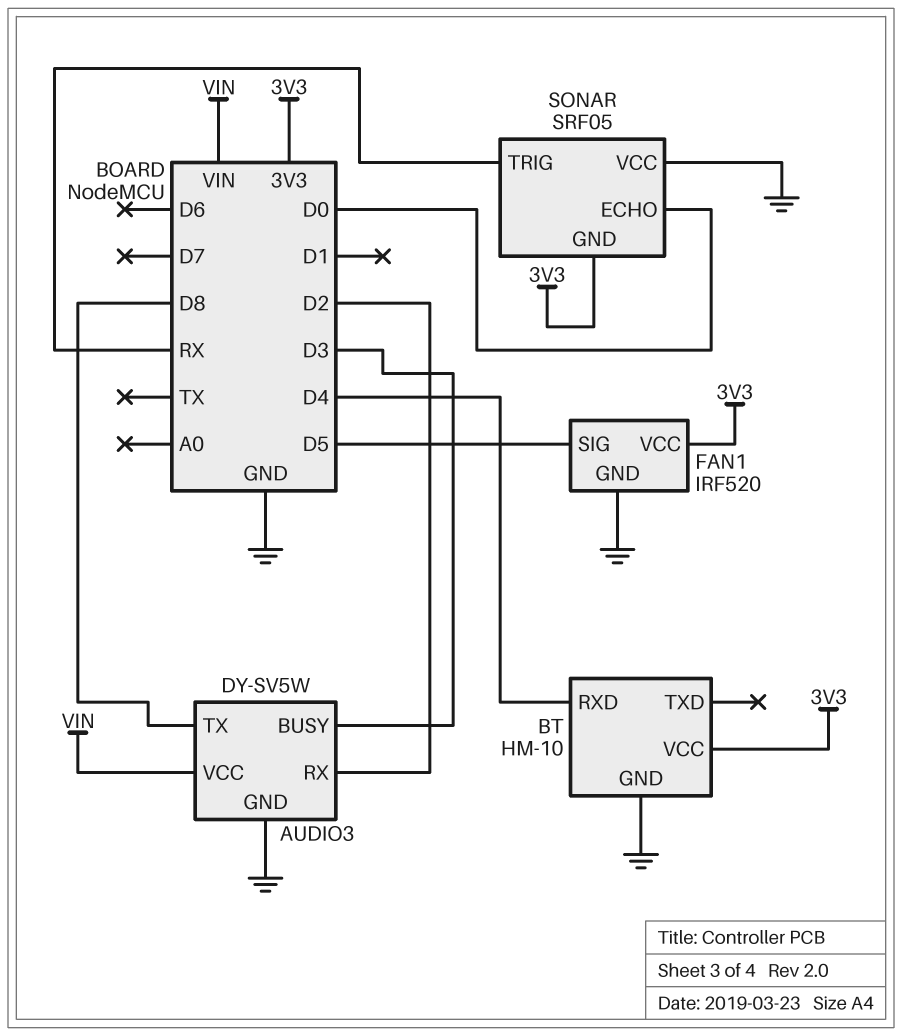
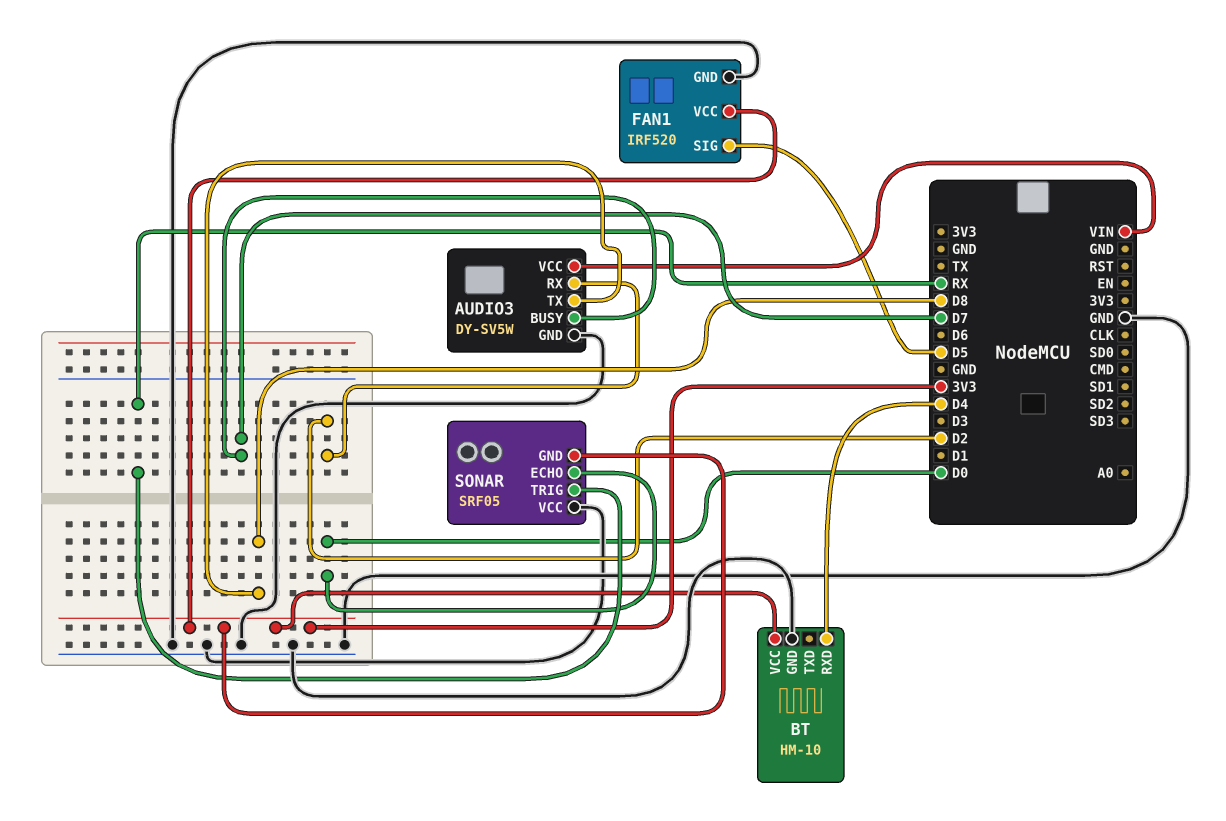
AUDIO3 pin BUSY: D3 -> D7

